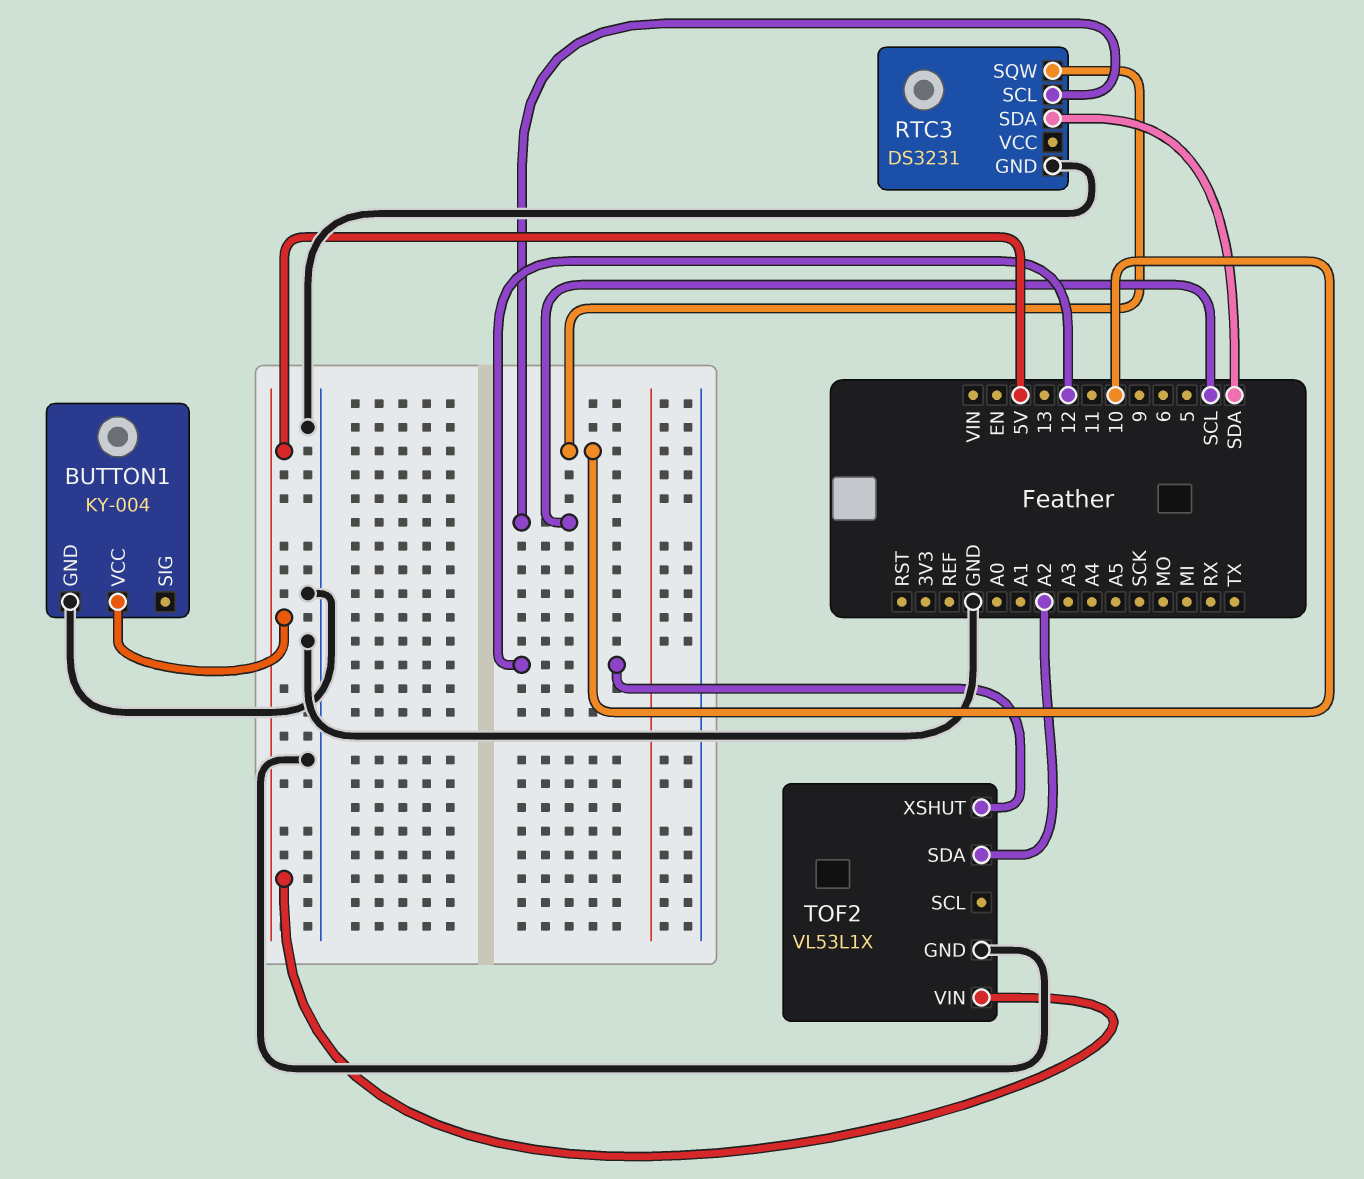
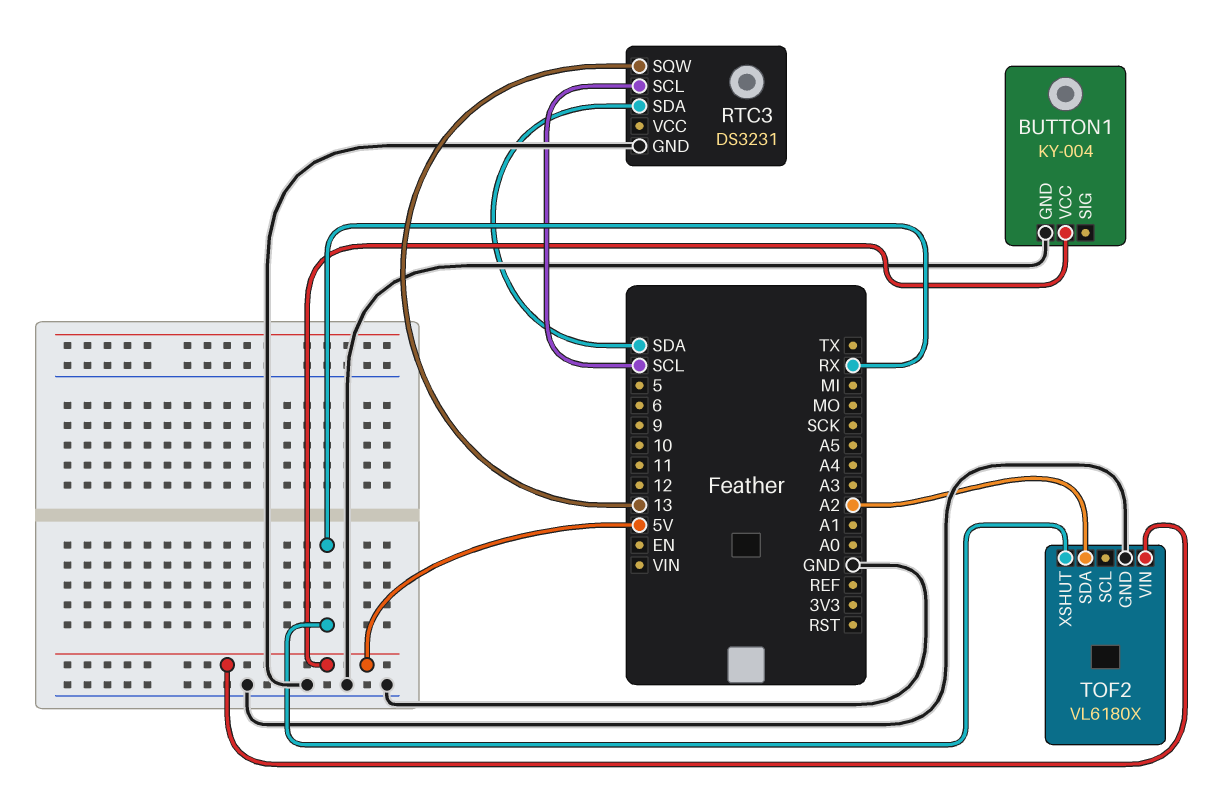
RTC3 pin SQW: 10 -> 13
TOF2: VL53L1X -> VL6180X
TOF2 pin XSHUT: 12 -> RX

